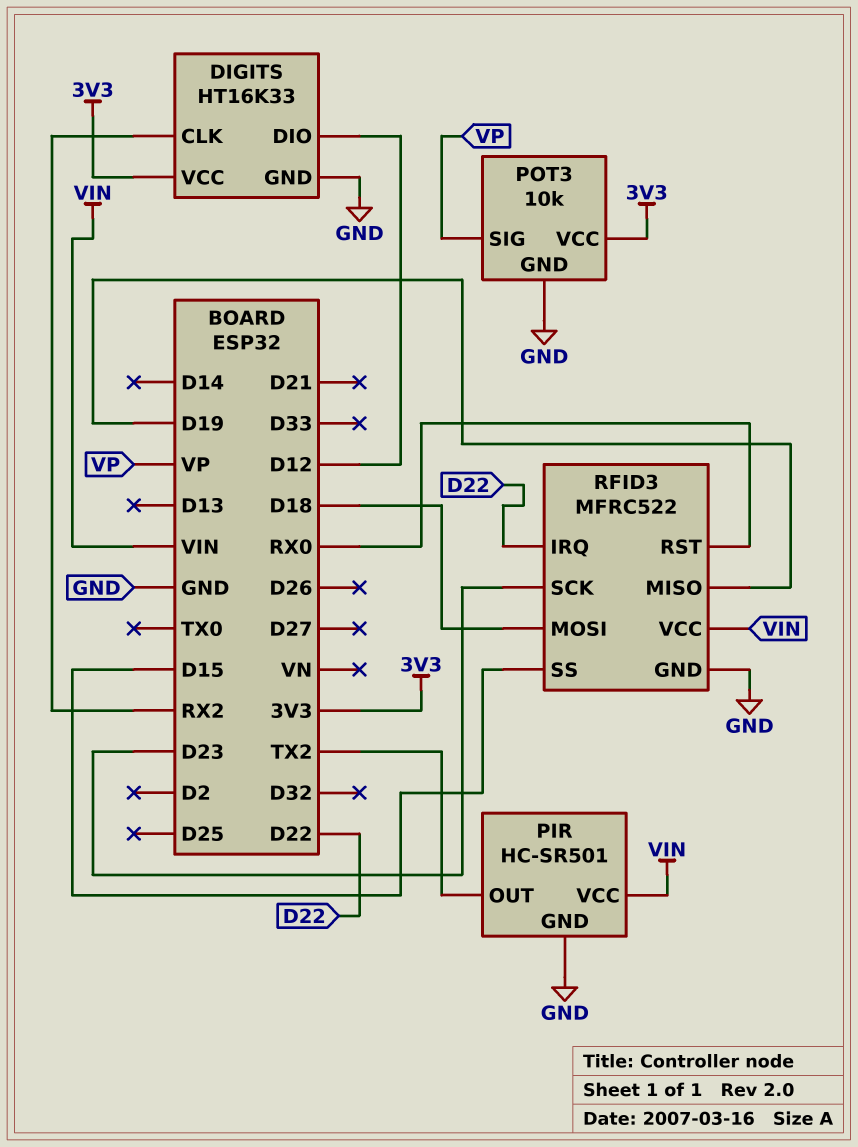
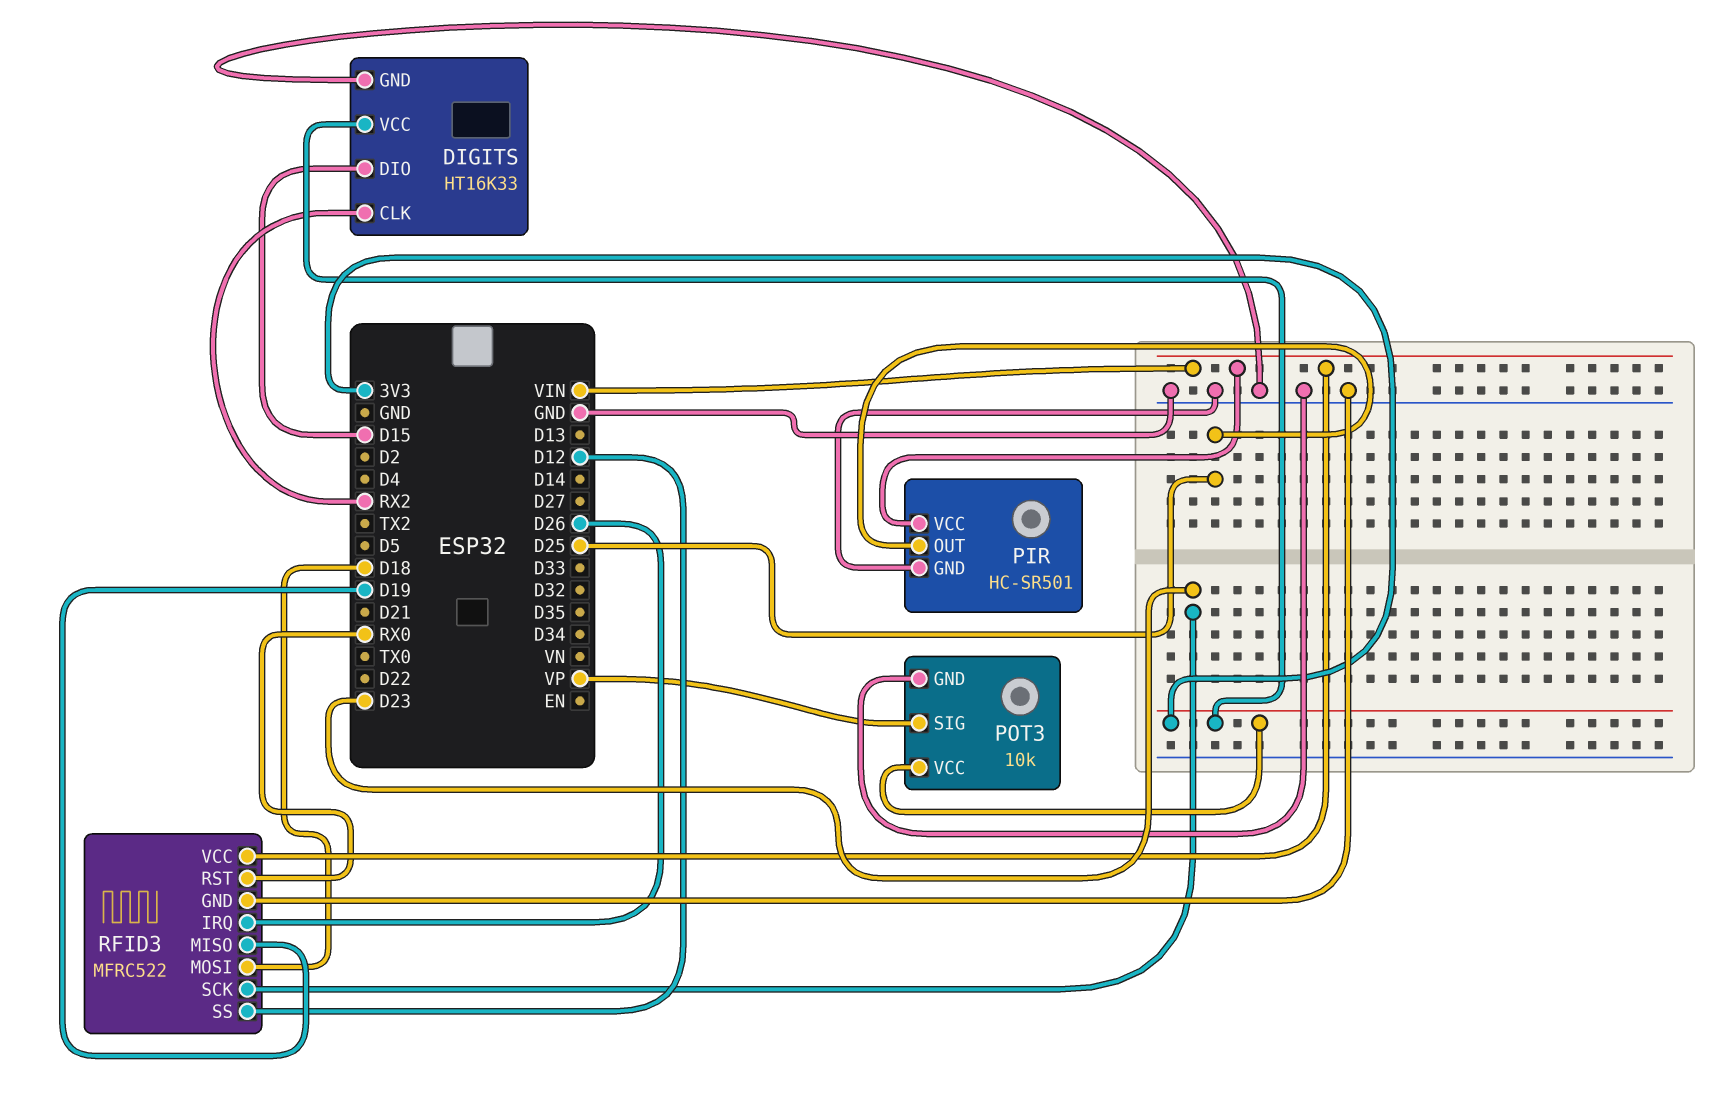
DIGITS pin DIO: D12 -> D15
PIR pin OUT: TX2 -> D25
RFID3 pin IRQ: D22 -> D26
RFID3 pin SS: D15 -> D12

